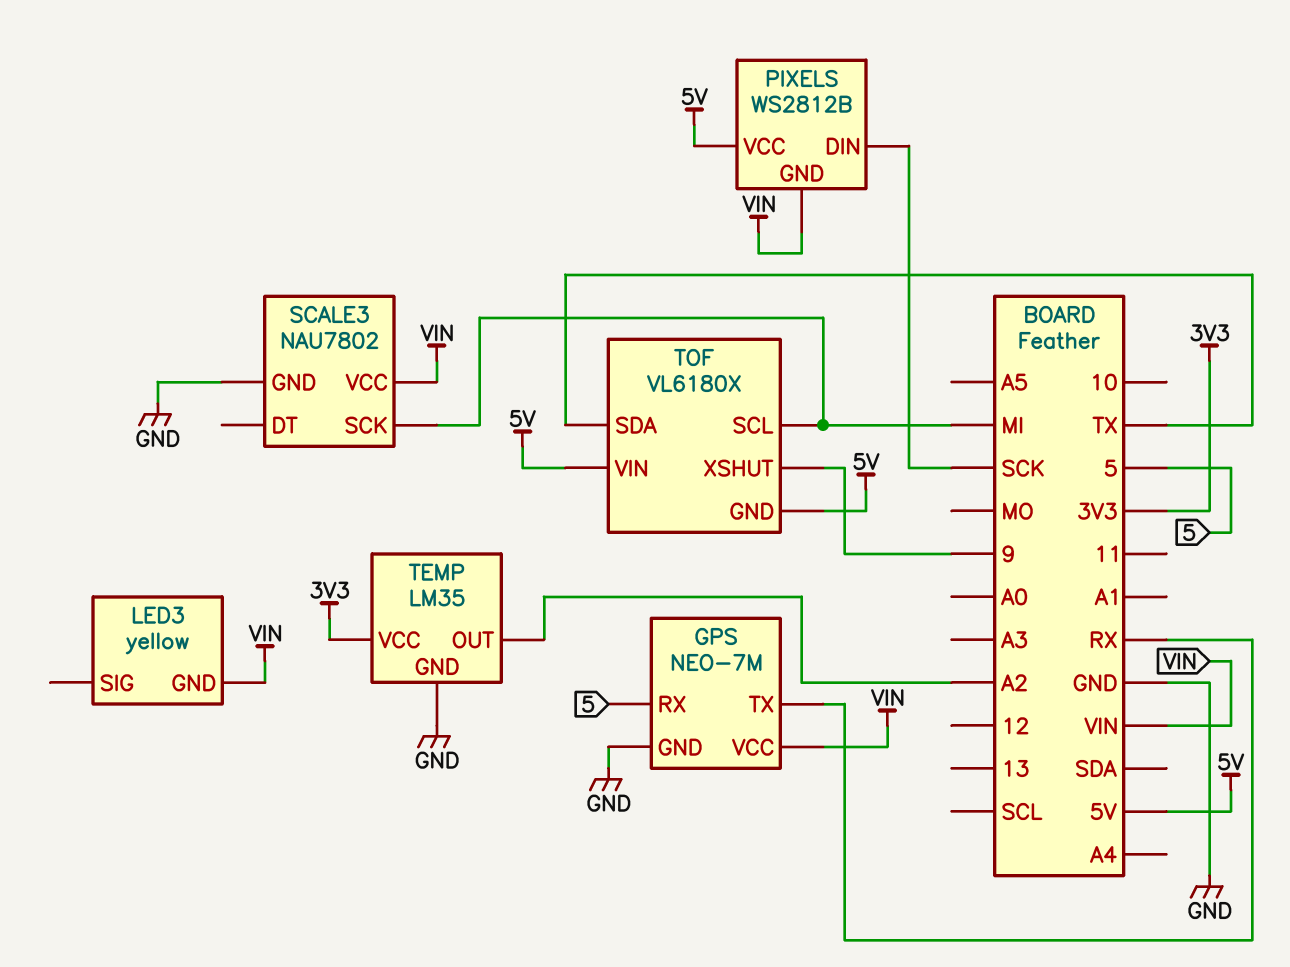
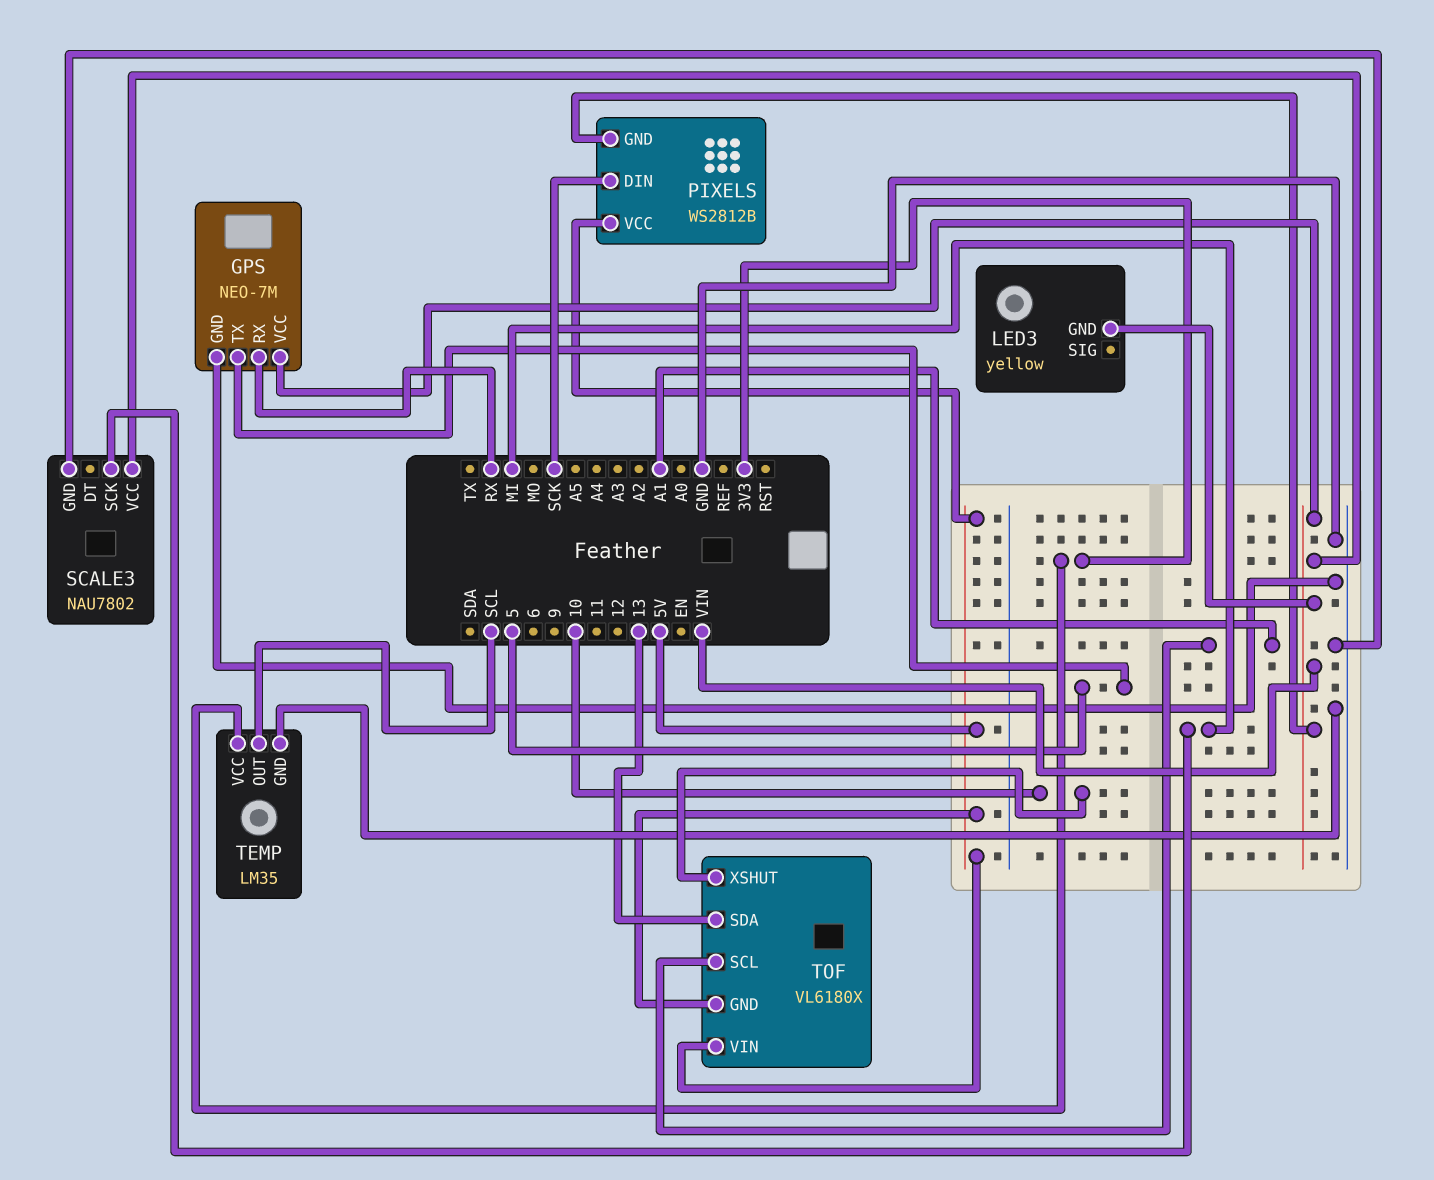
GPS pin RX: 5 -> RX
GPS pin TX: RX -> 5
TEMP pin OUT: A2 -> SCL
TOF pin SCL: MI -> A1
TOF pin SDA: TX -> 13
TOF pin XSHUT: 9 -> 10

